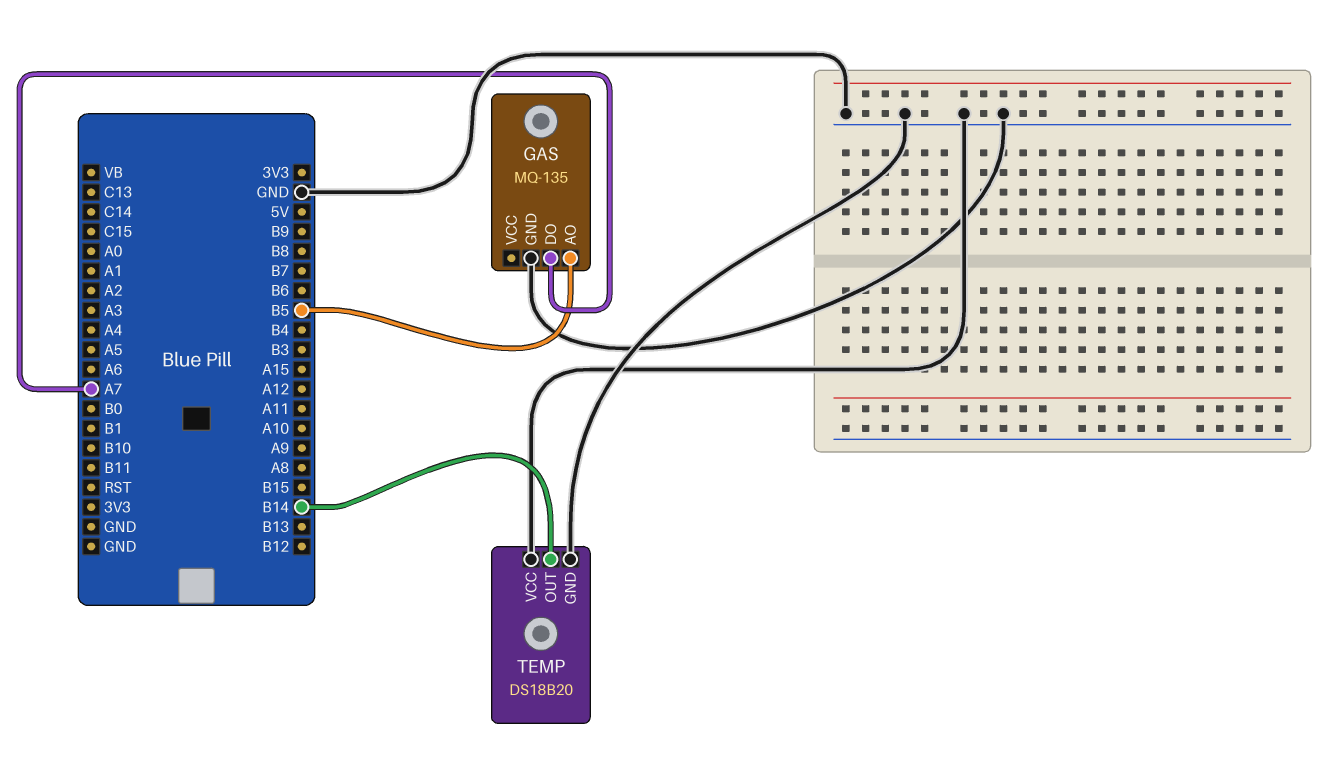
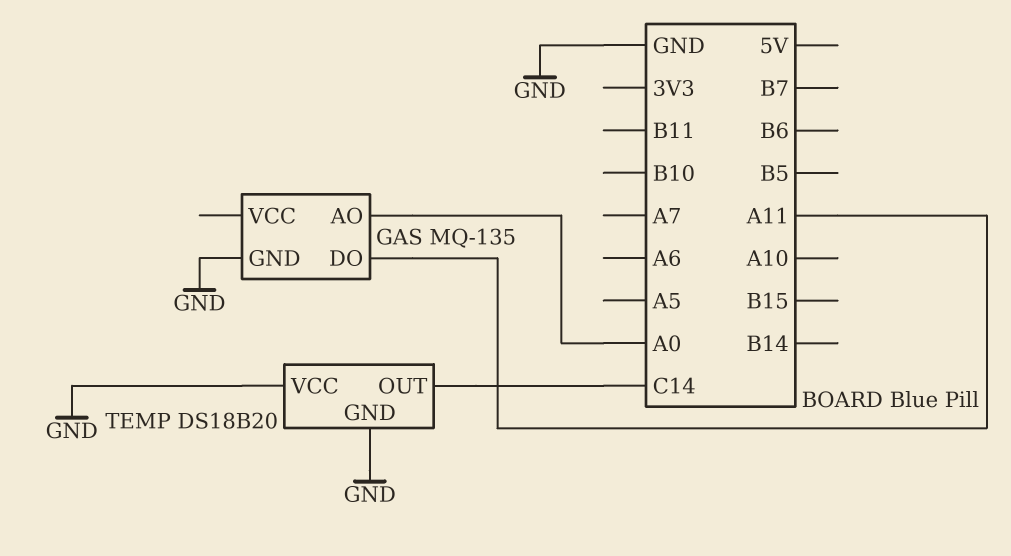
GAS pin AO: B5 -> A0
GAS pin DO: A7 -> A11
TEMP pin OUT: B14 -> C14

